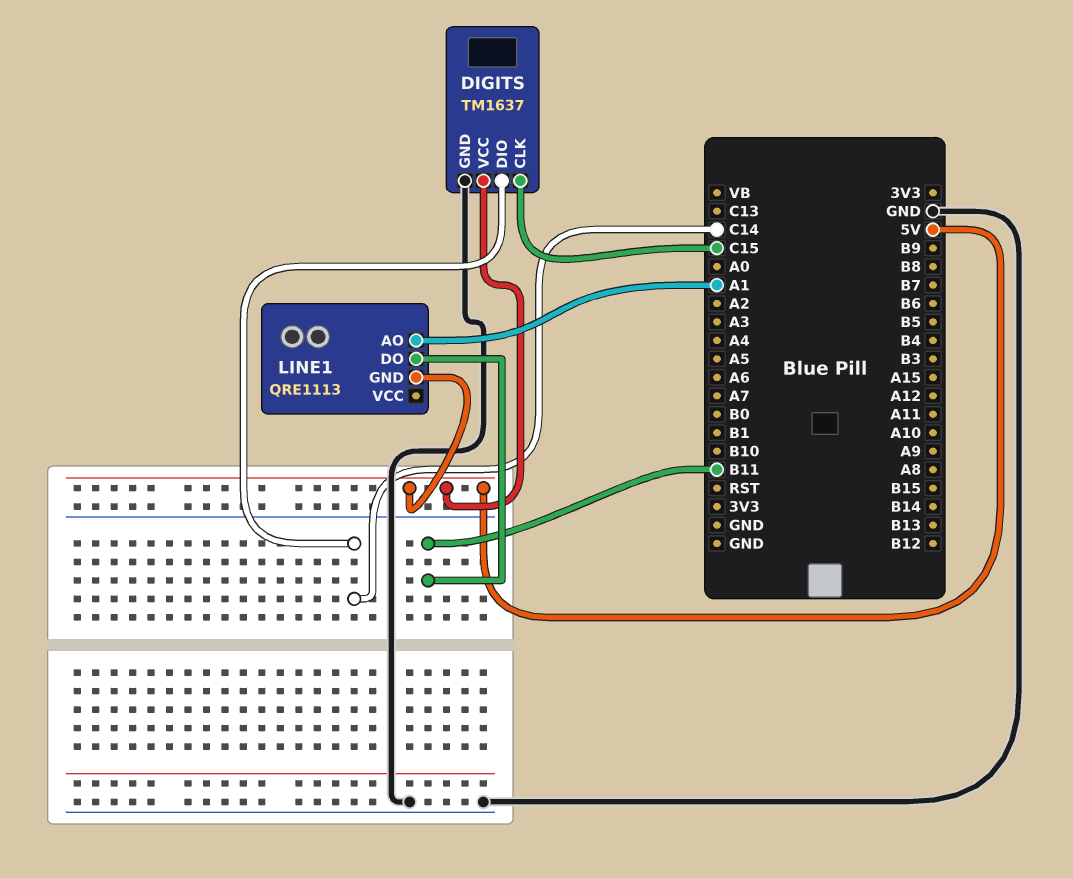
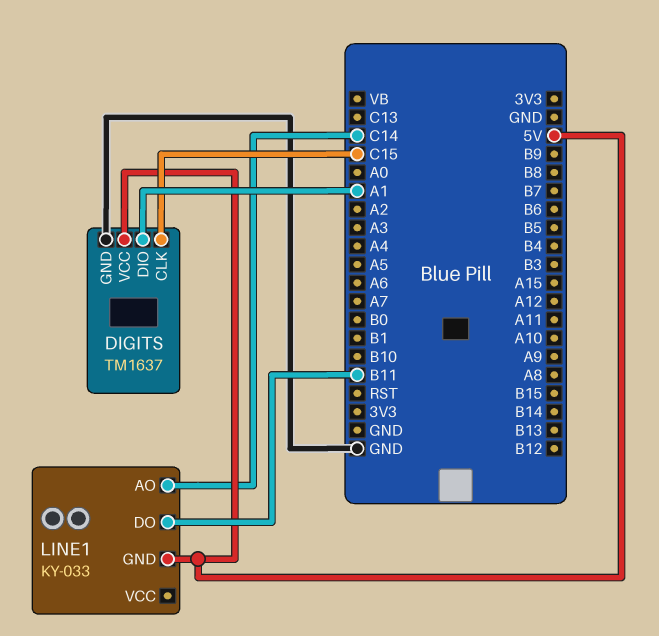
DIGITS pin DIO: C14 -> A1
LINE1: QRE1113 -> KY-033
LINE1 pin AO: A1 -> C14

